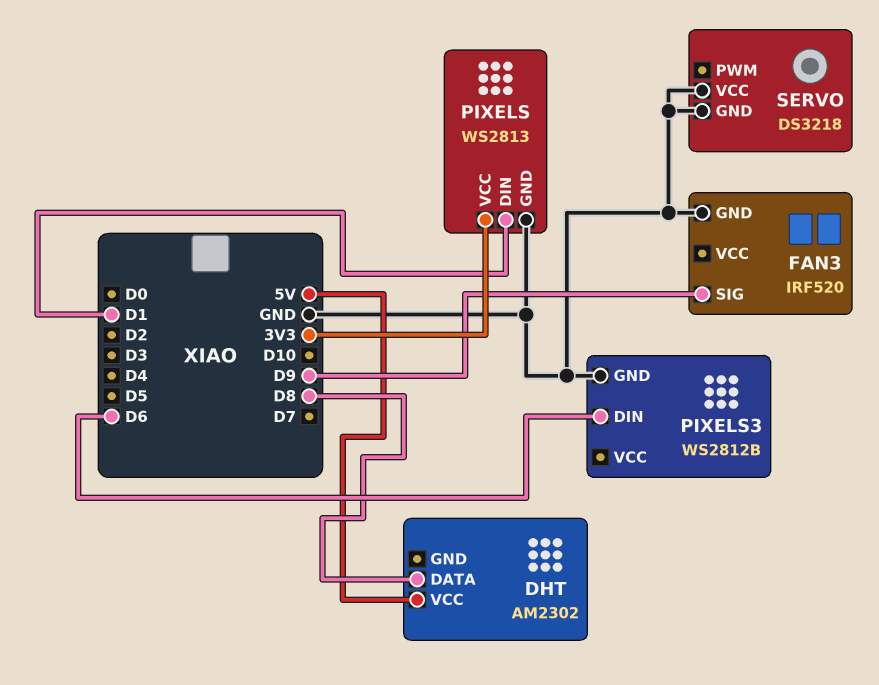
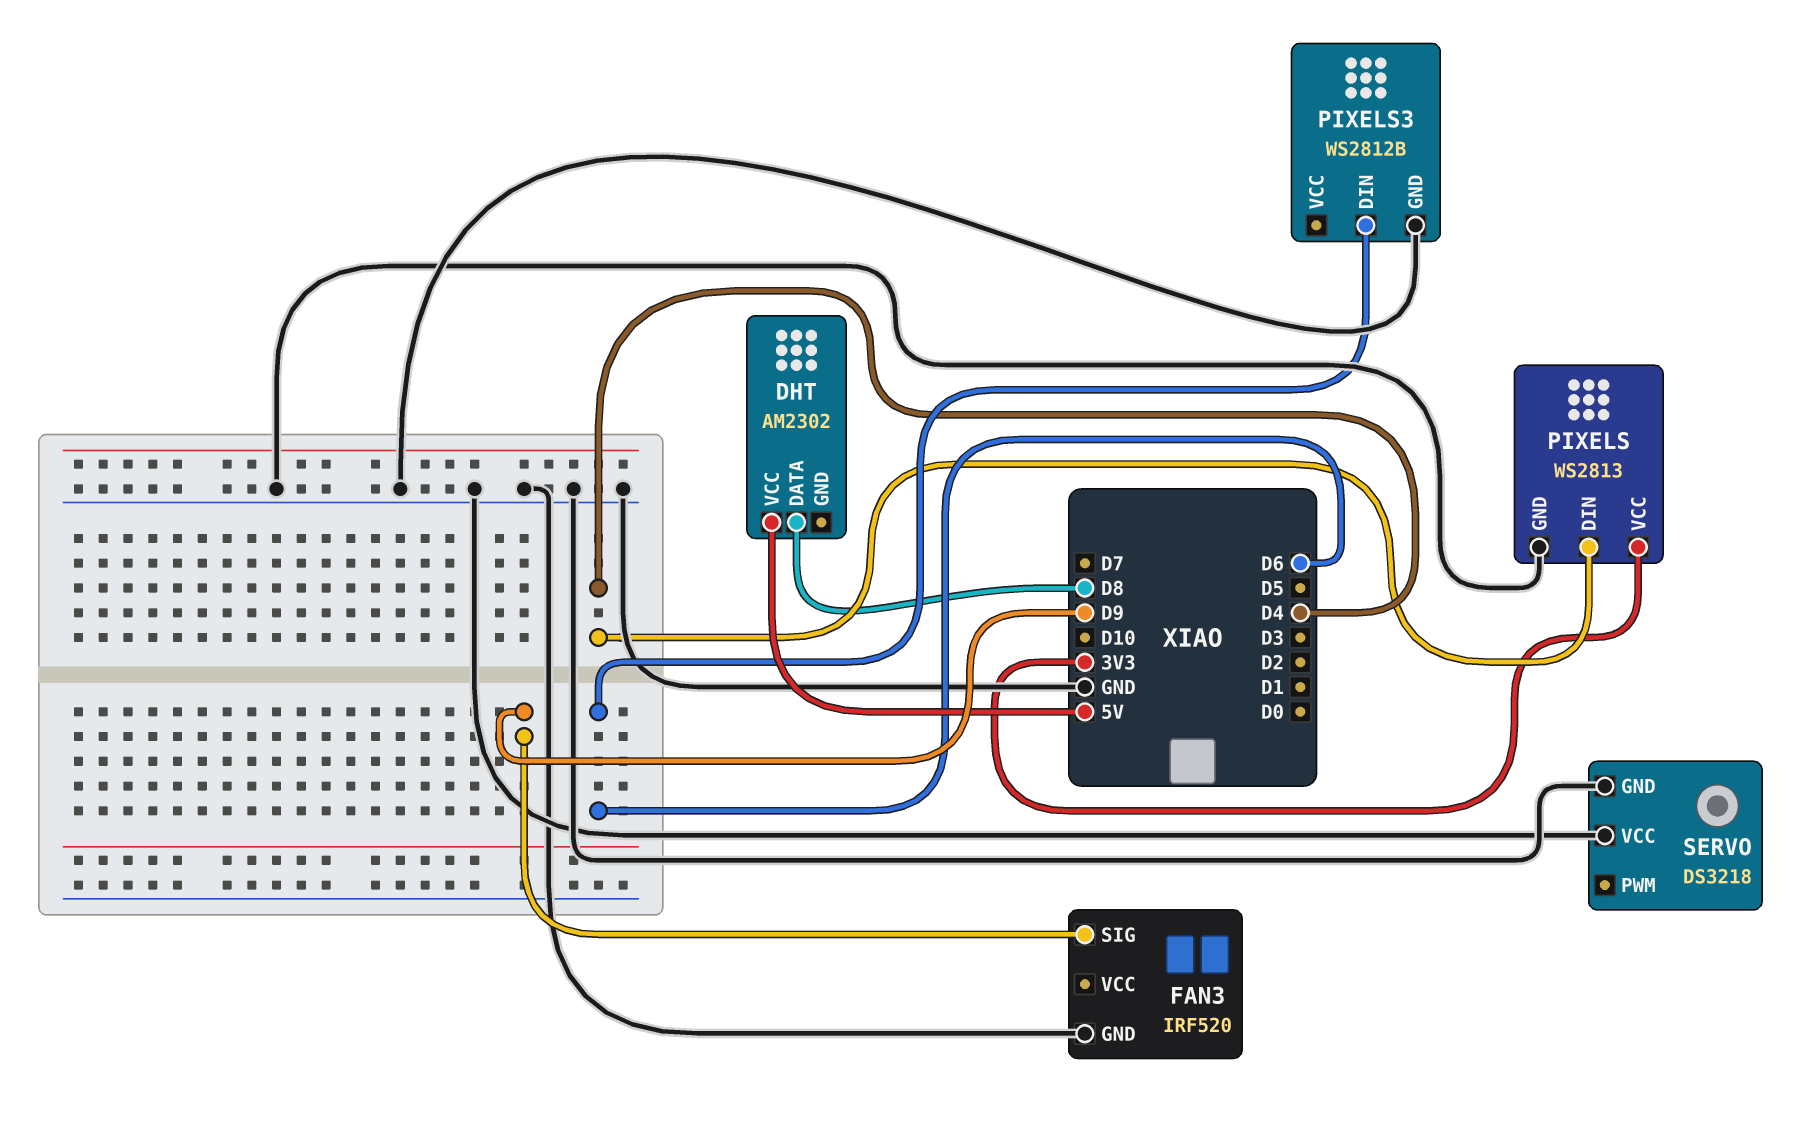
PIXELS pin DIN: D1 -> D4

